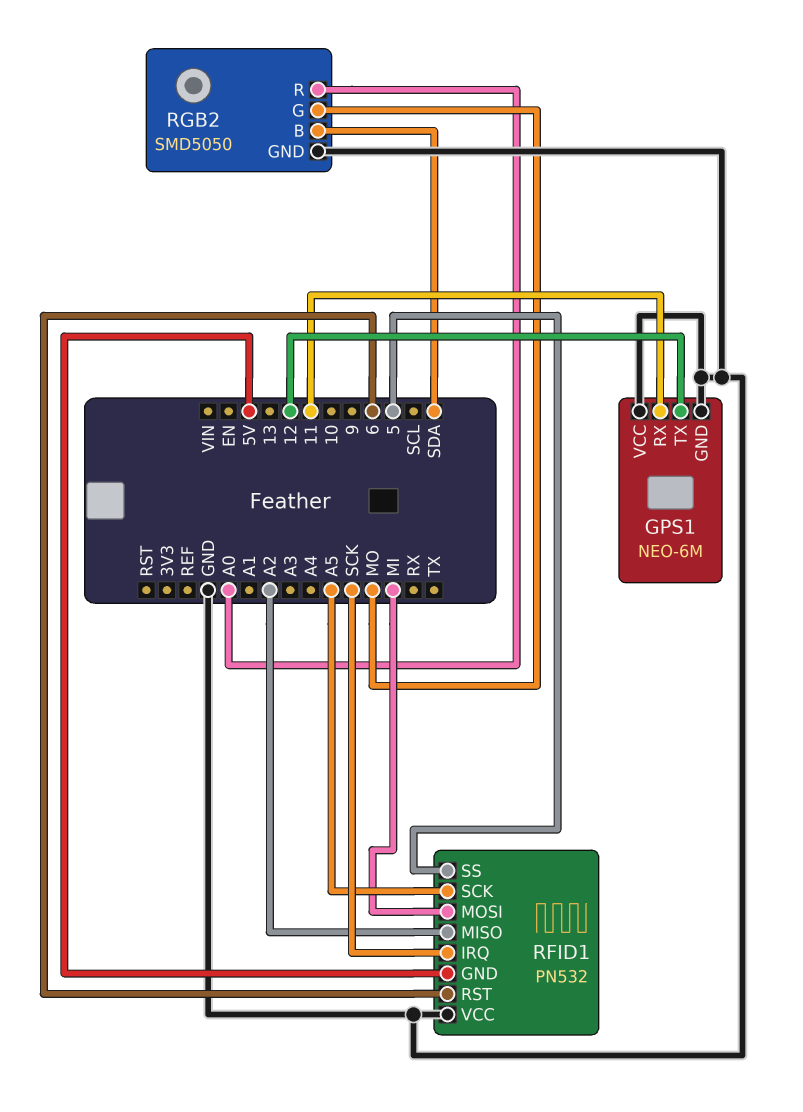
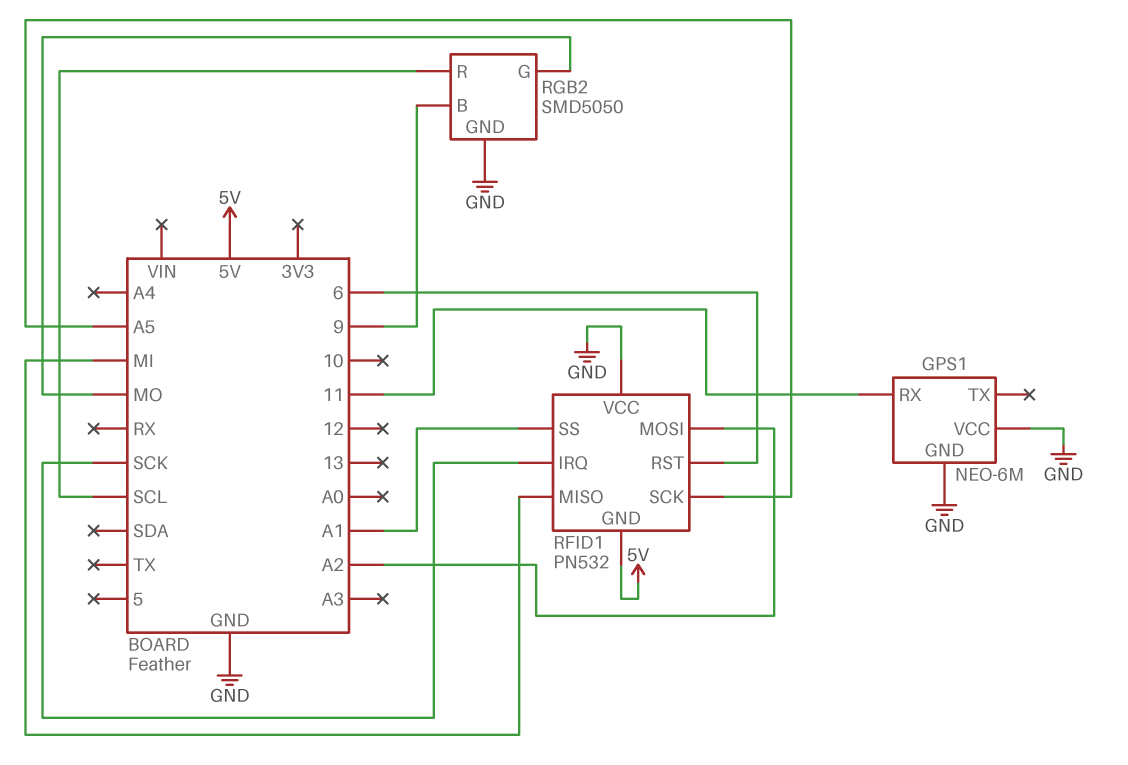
GPS1 pin TX: 12 -> none
RFID1 pin MISO: A2 -> MI
RFID1 pin MOSI: MI -> A2
RFID1 pin SS: 5 -> A1
RGB2 pin B: SDA -> 9
RGB2 pin R: A0 -> SCL

